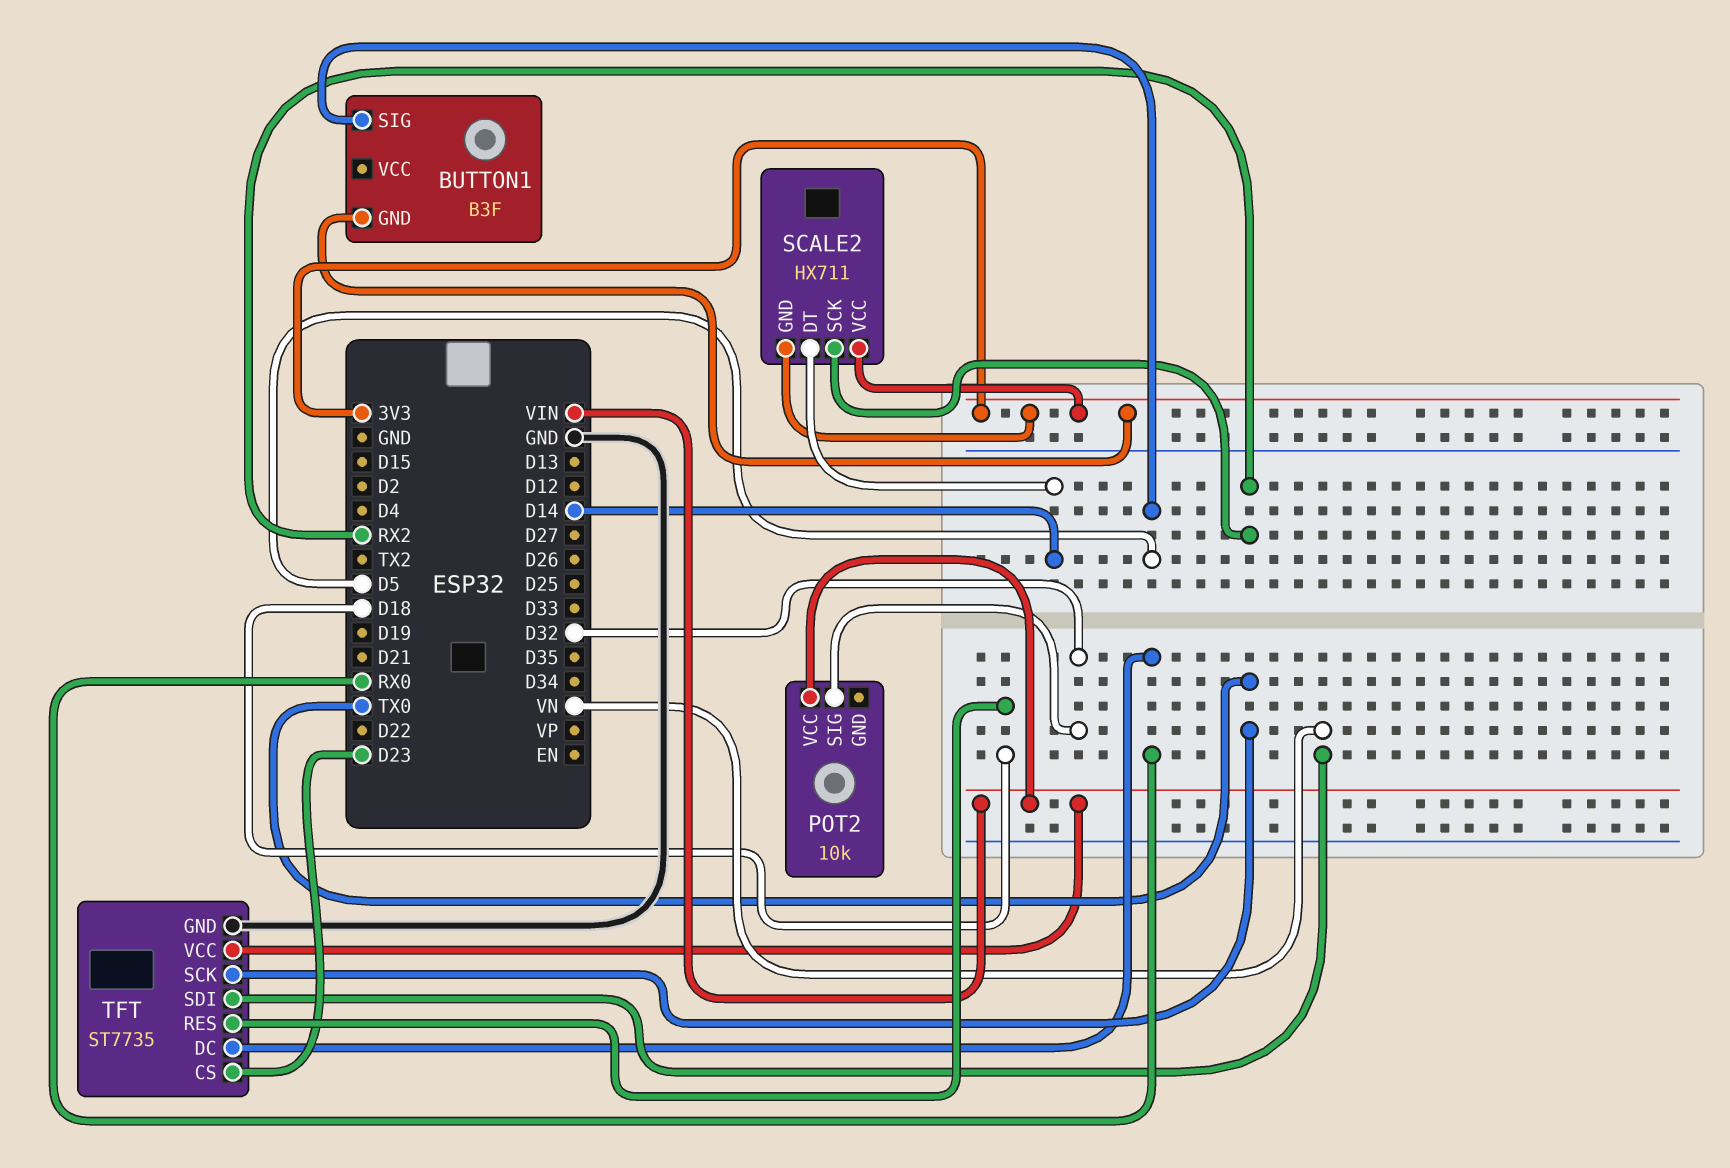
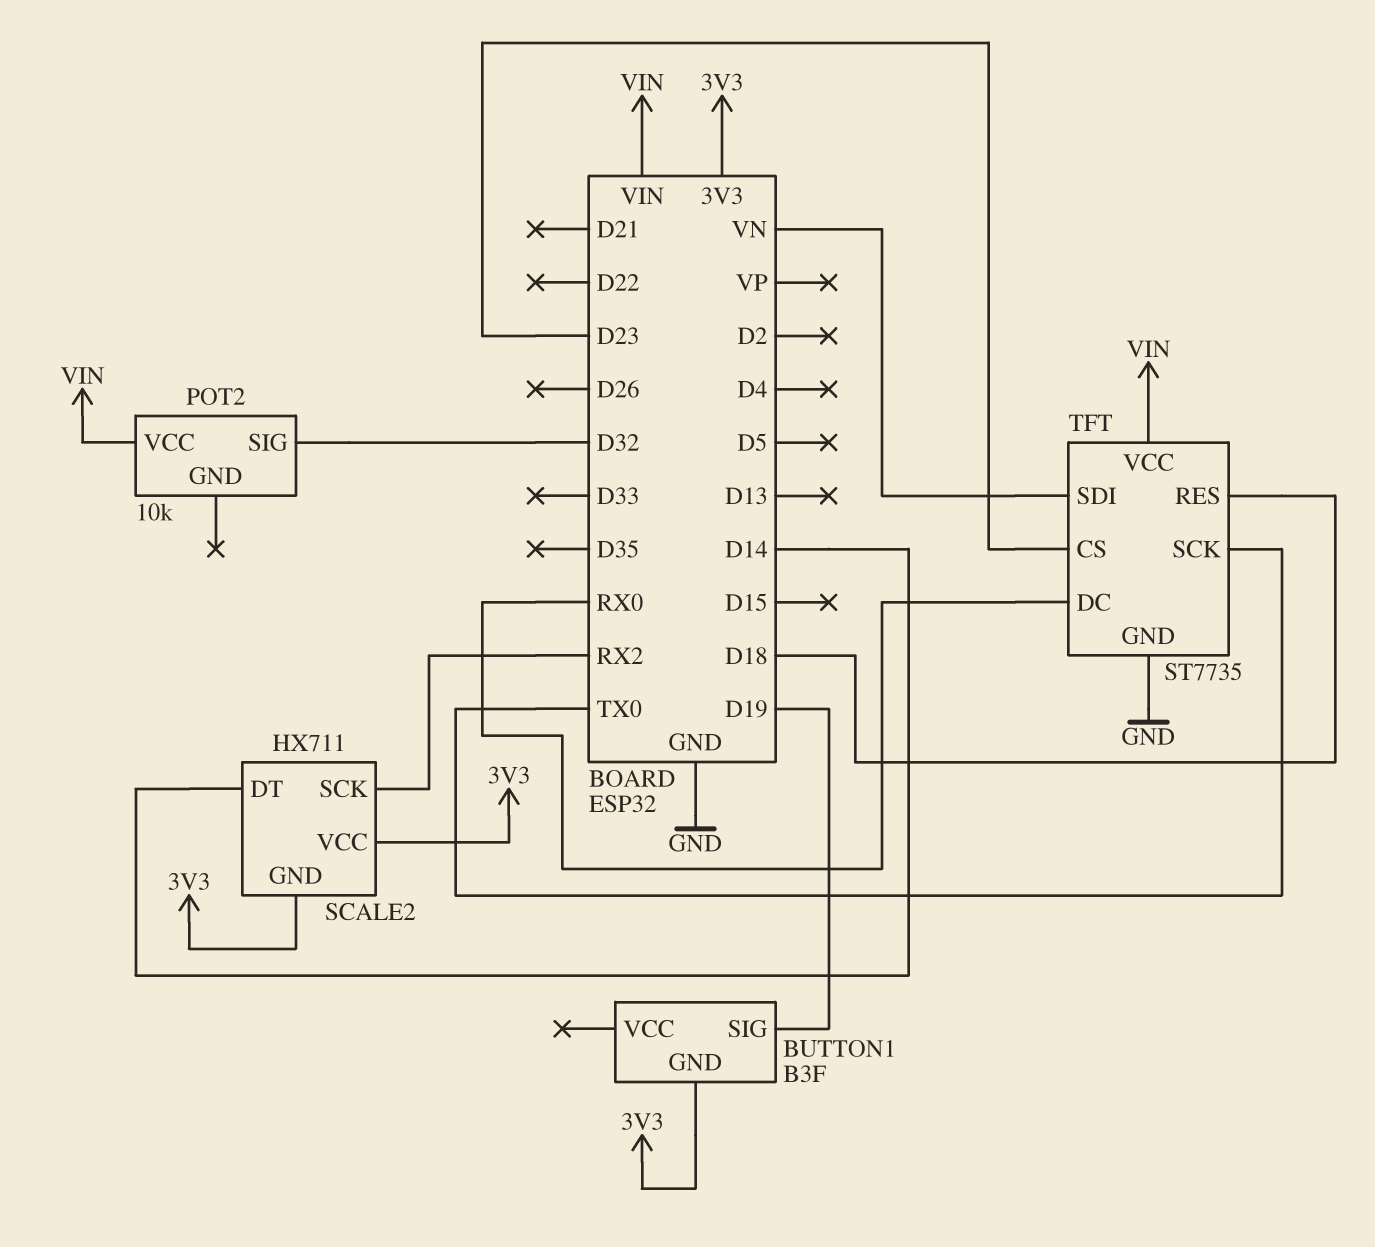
BUTTON1 pin SIG: D5 -> D19

